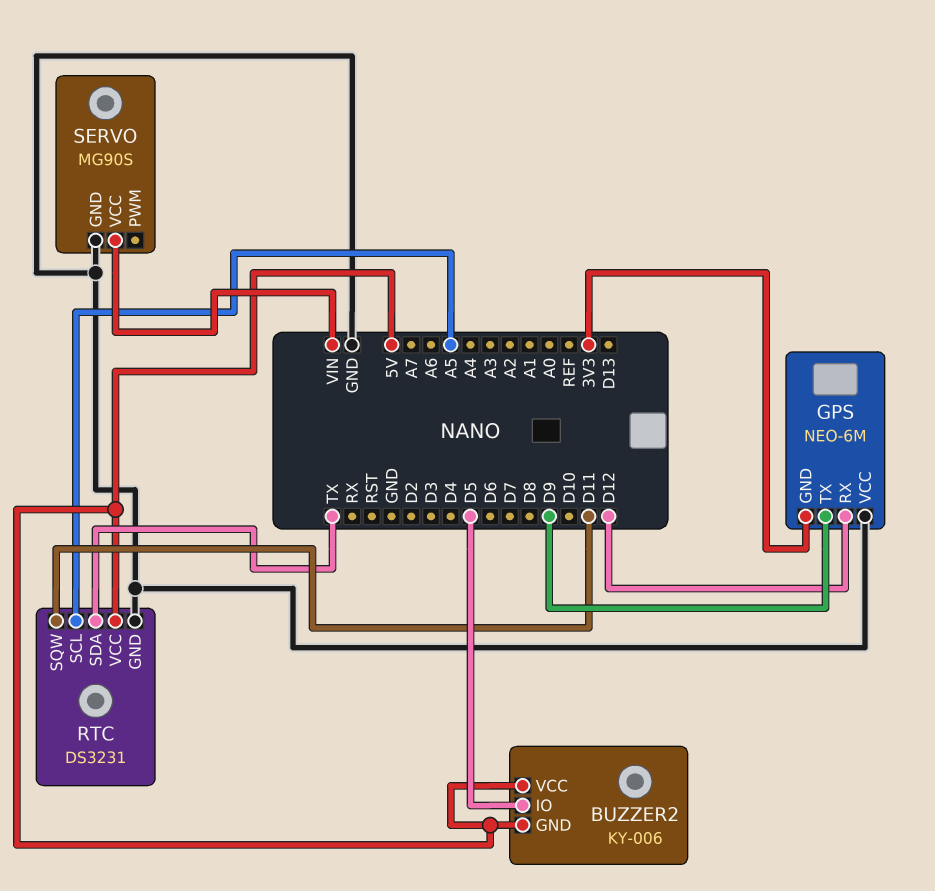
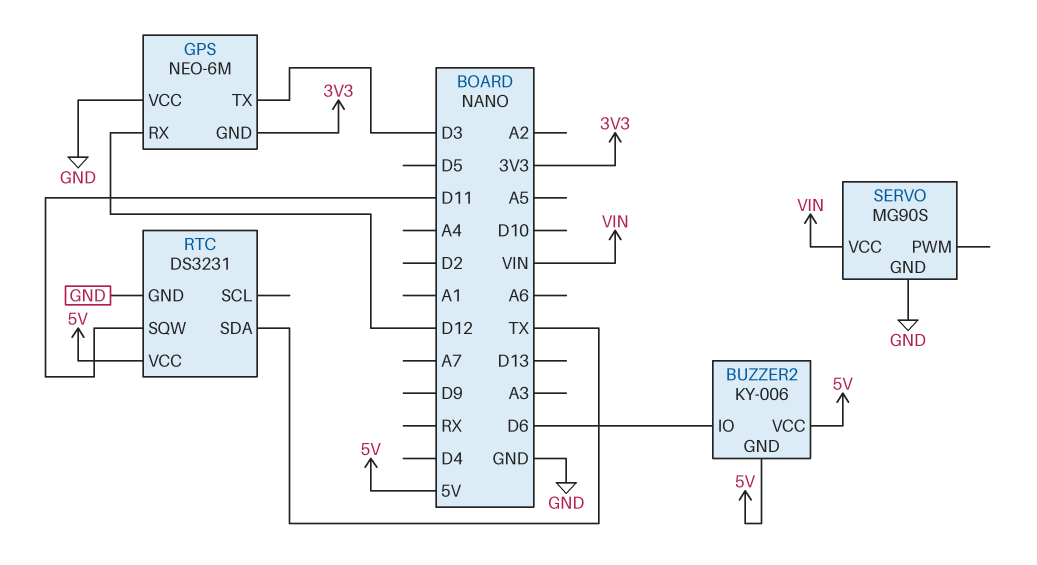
BUZZER2 pin IO: D5 -> D6
GPS pin TX: D9 -> D3
RTC pin SCL: A5 -> none

